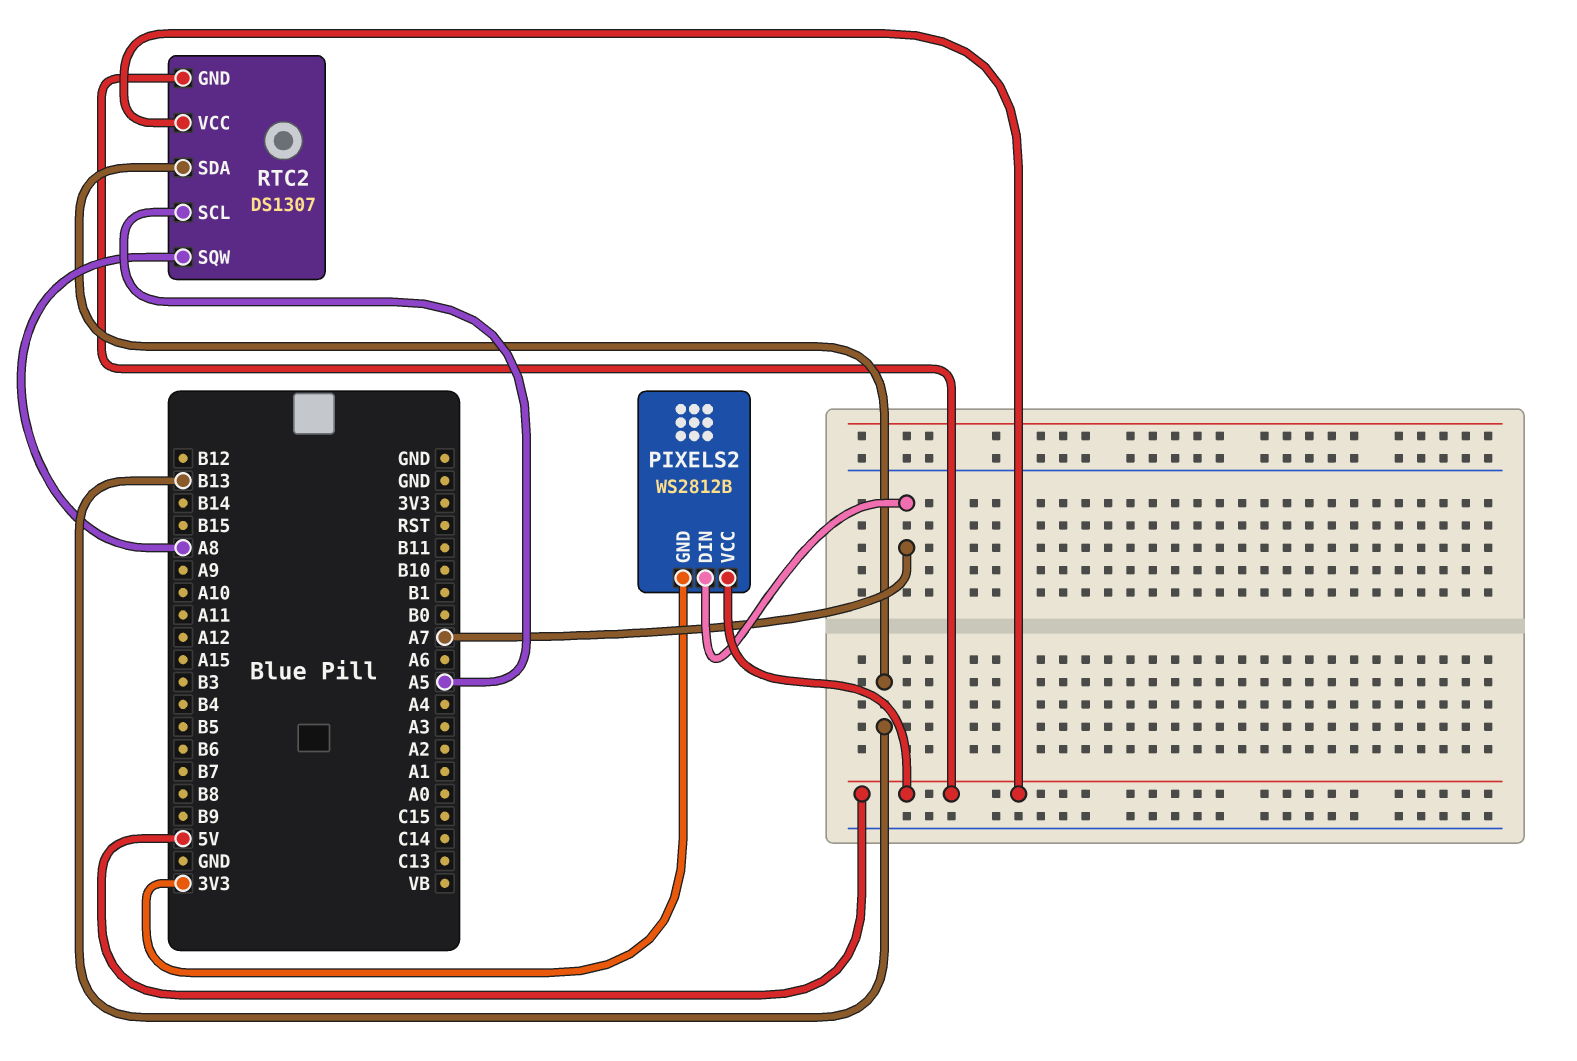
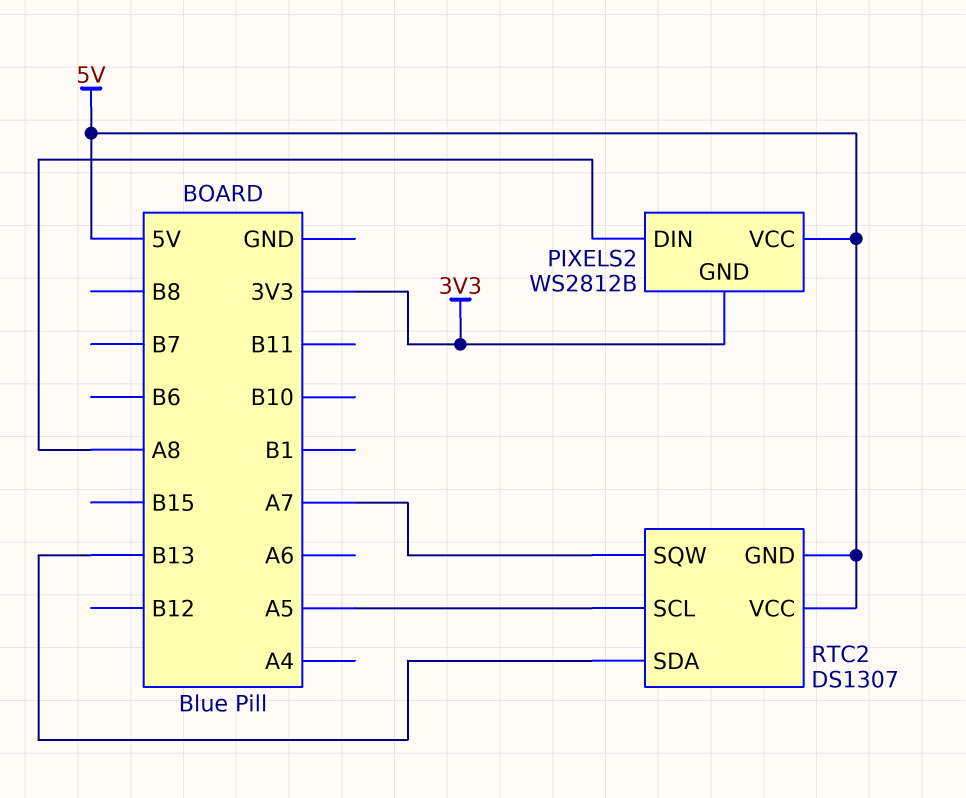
PIXELS2 pin DIN: A7 -> A8
RTC2 pin SQW: A8 -> A7

